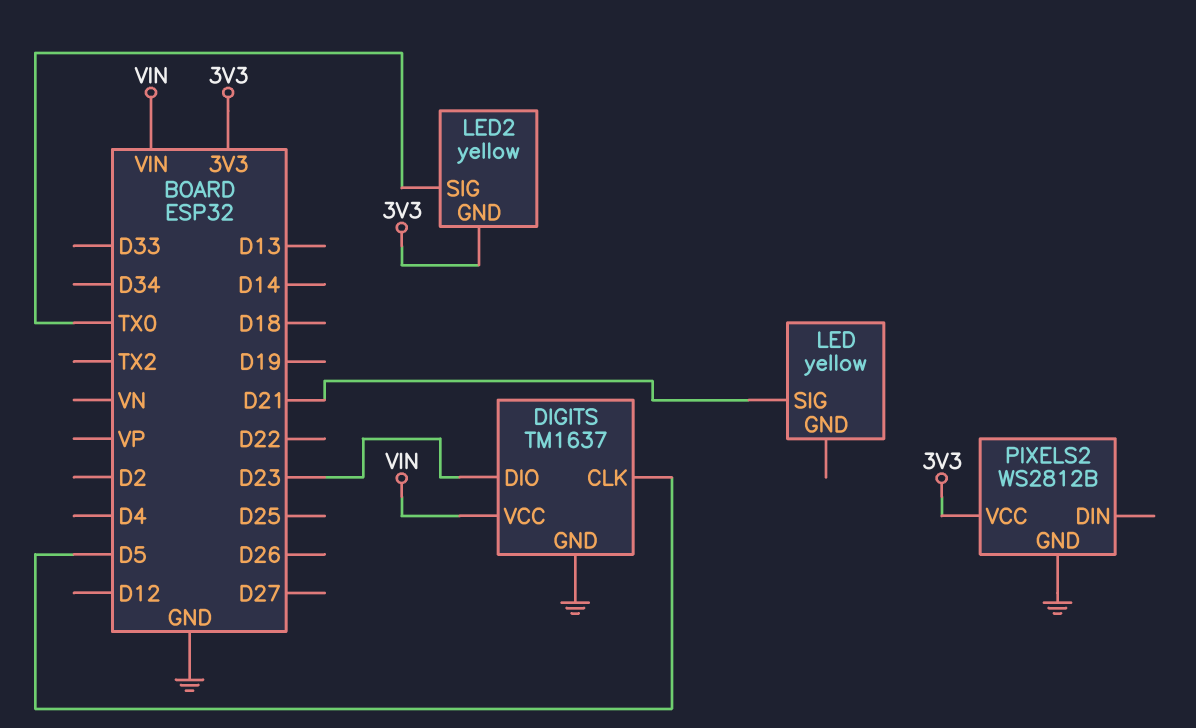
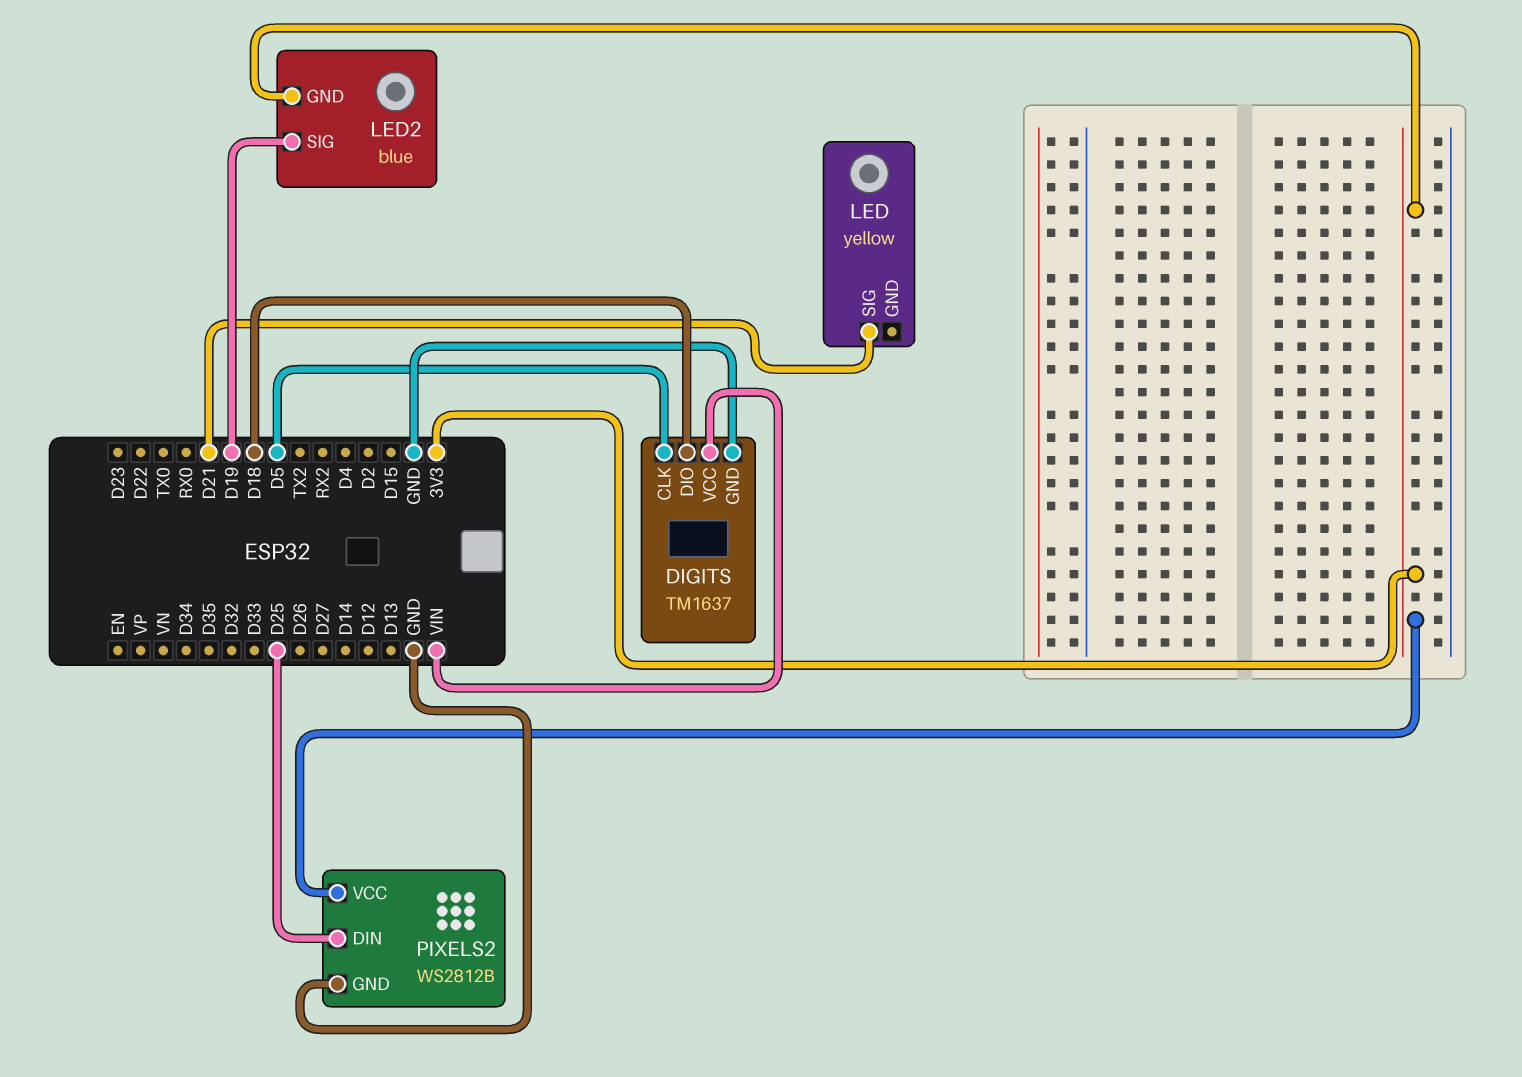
DIGITS pin DIO: D23 -> D18
LED2: yellow -> blue
LED2 pin SIG: TX0 -> D19
PIXELS2 pin DIN: none -> D25

